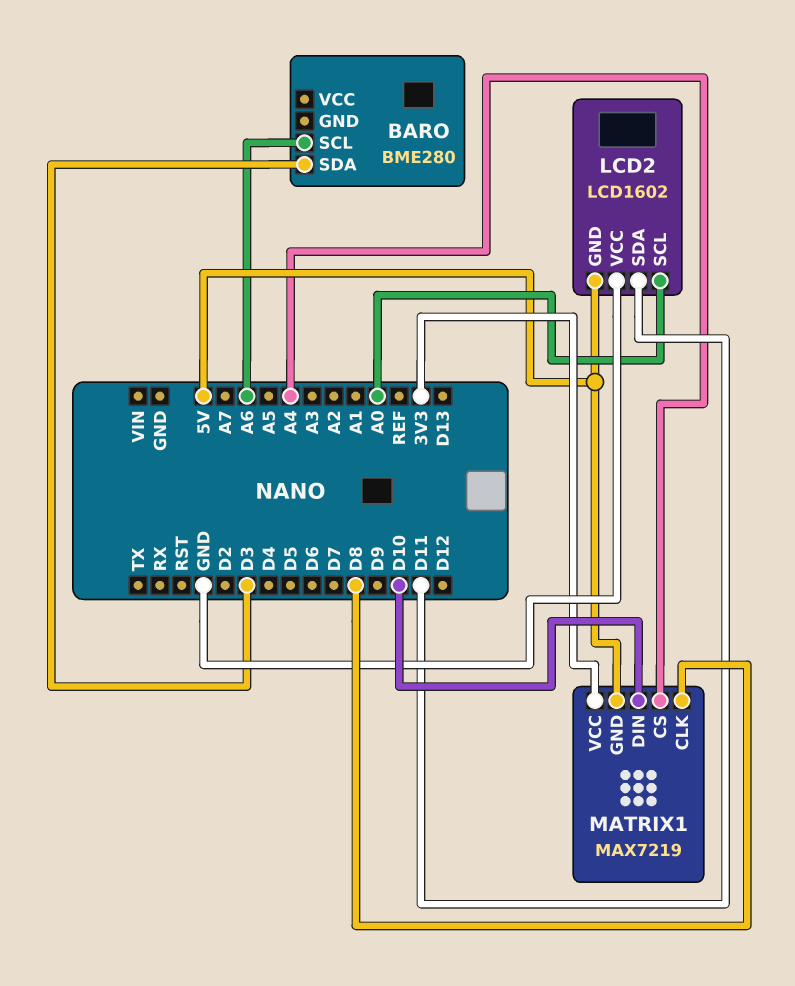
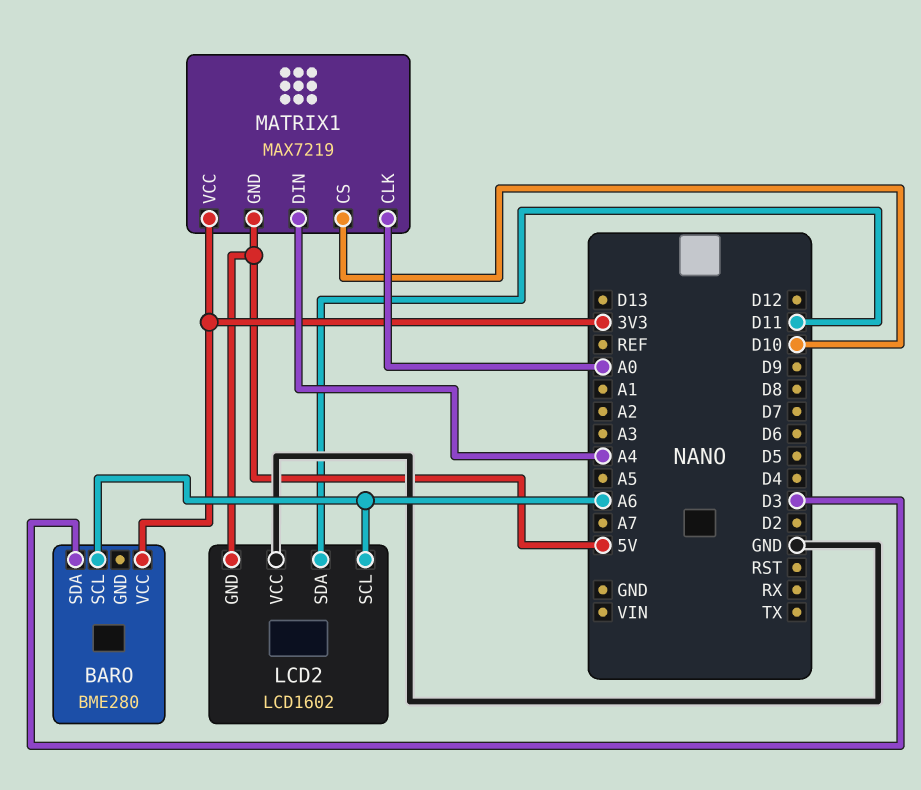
BARO pin VCC: none -> 3V3
LCD2 pin SCL: A0 -> A6
MATRIX1 pin CLK: D8 -> A0
MATRIX1 pin CS: A4 -> D10
MATRIX1 pin DIN: D10 -> A4

